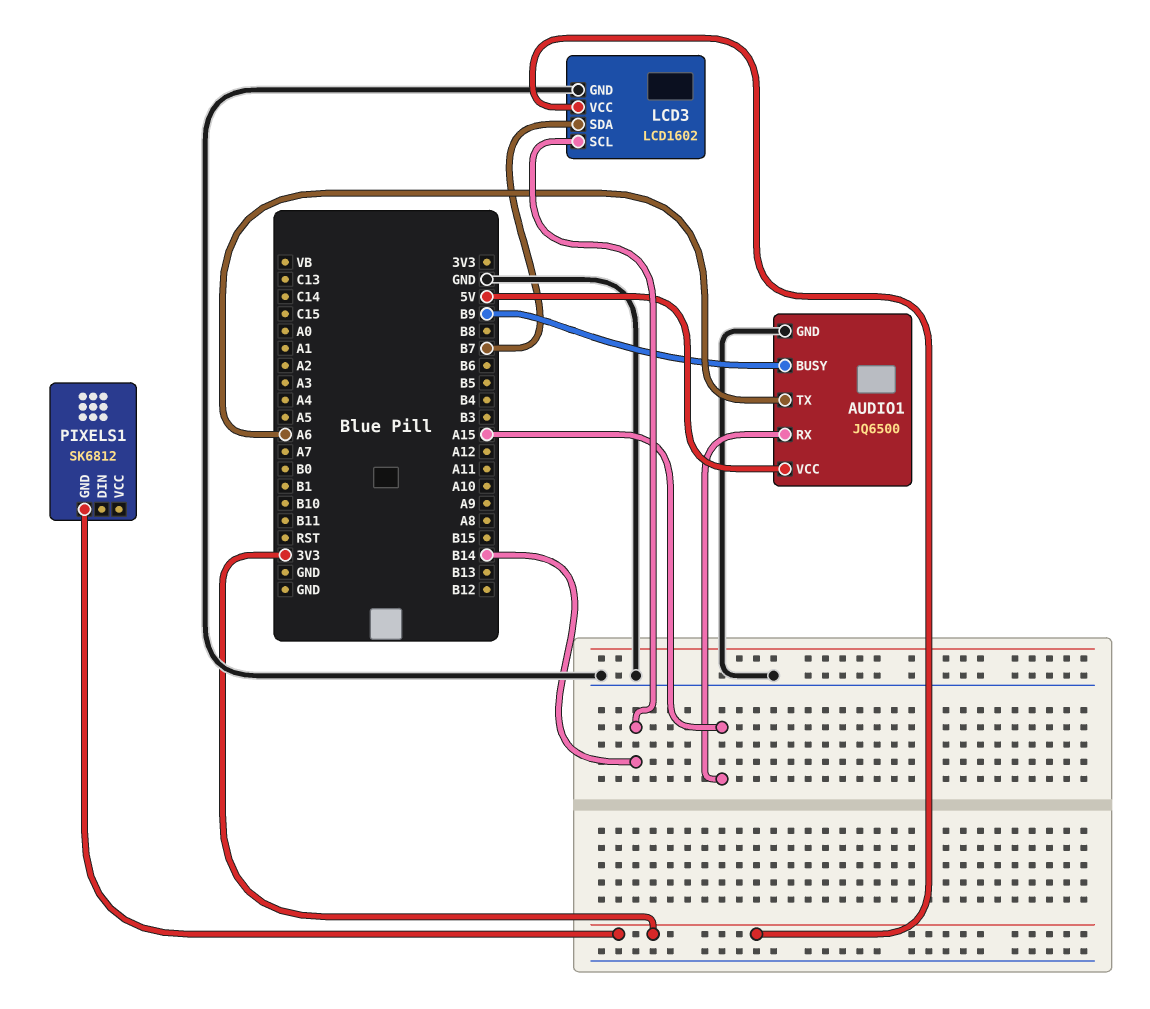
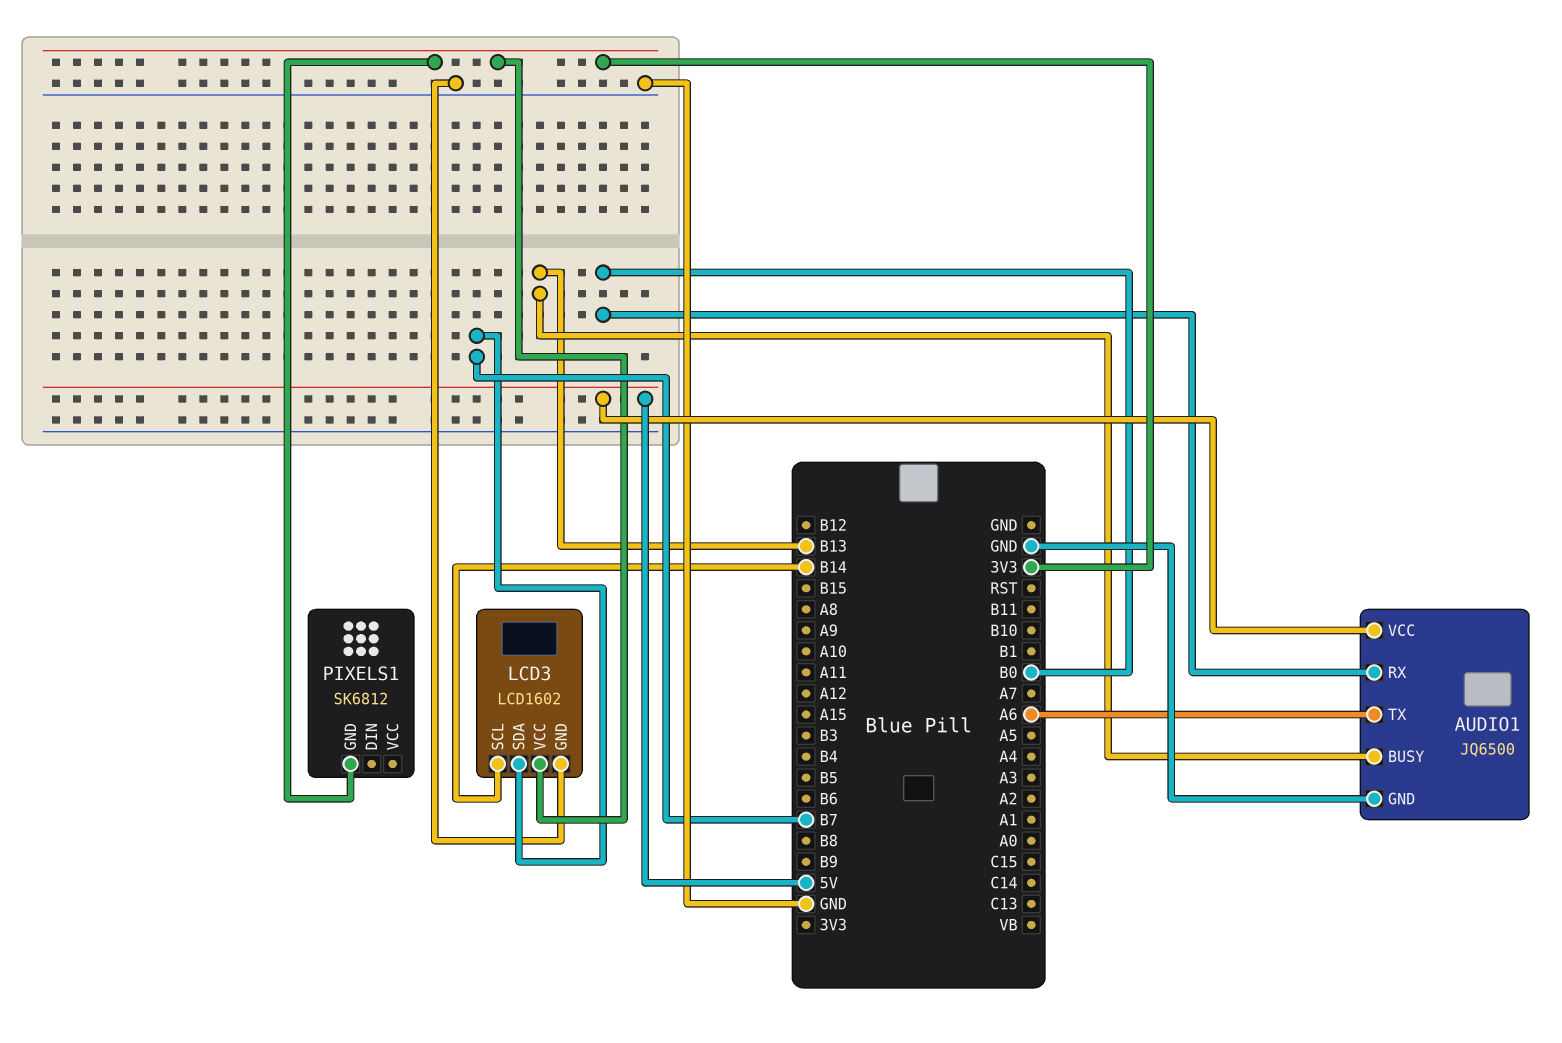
AUDIO1 pin BUSY: B9 -> B13
AUDIO1 pin RX: A15 -> B0

